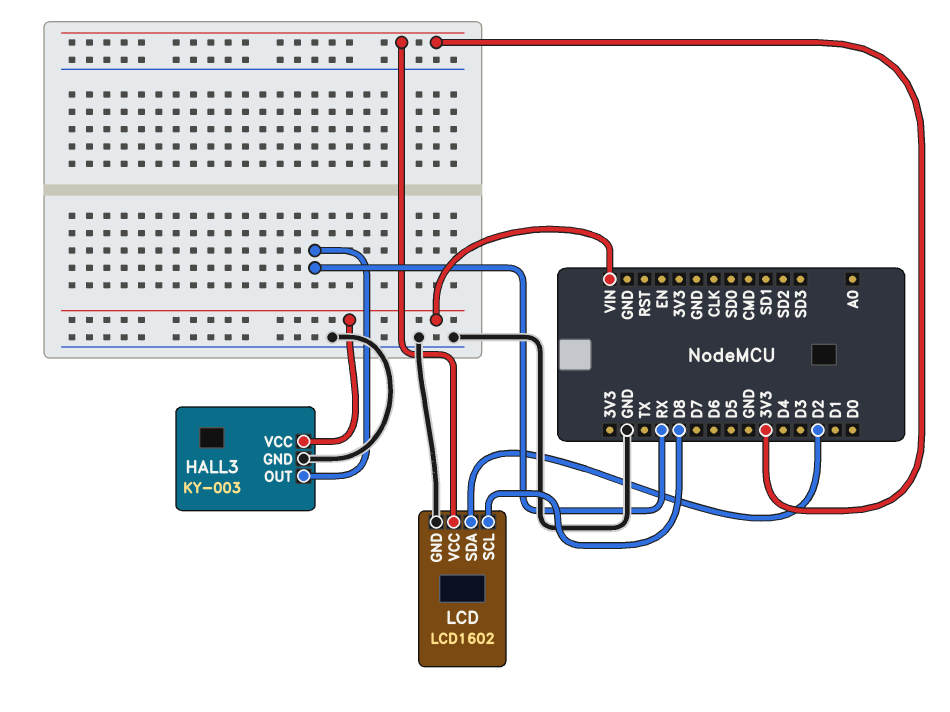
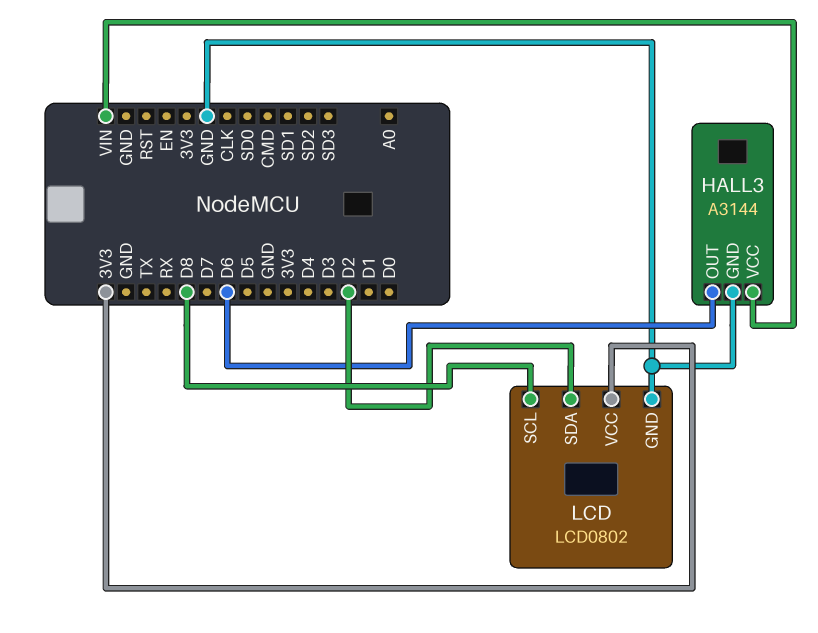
HALL3: KY-003 -> A3144
HALL3 pin OUT: RX -> D6
LCD: LCD1602 -> LCD0802

